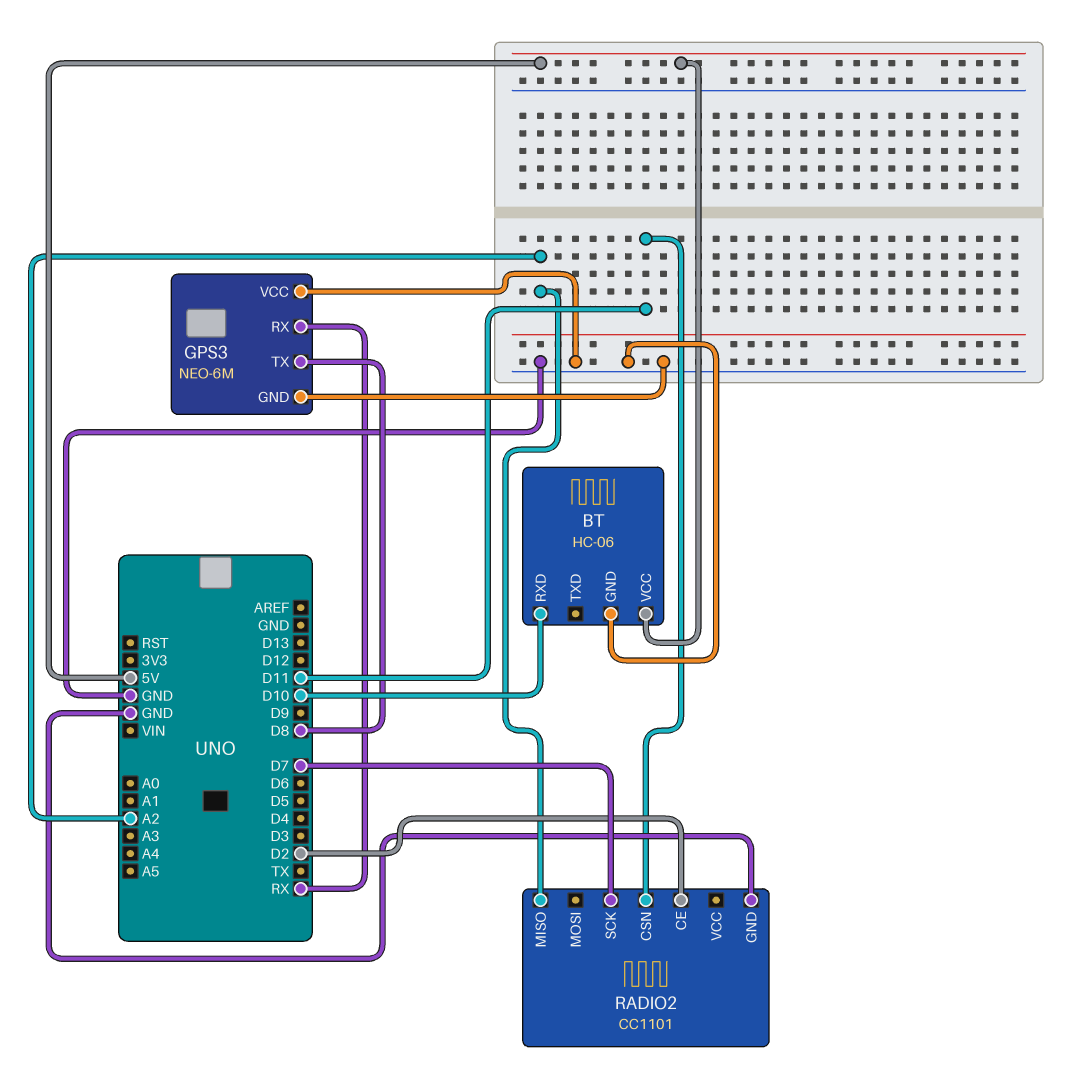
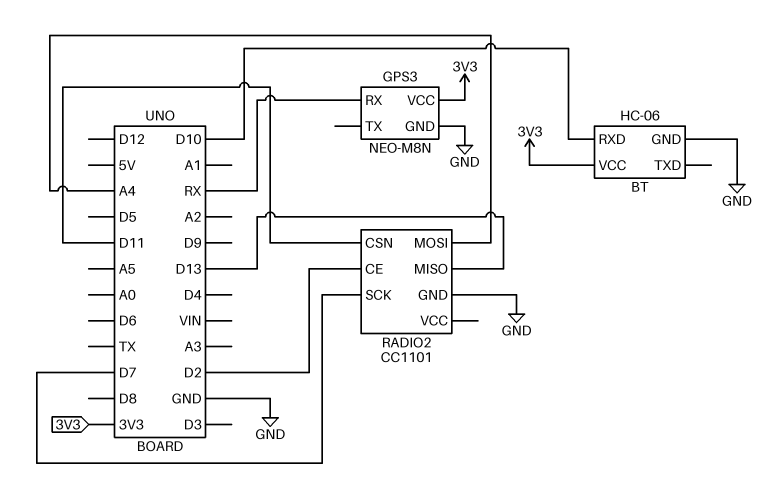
BT pin VCC: 5V -> 3V3
GPS3: NEO-6M -> NEO-M8N
GPS3 pin TX: D8 -> none
GPS3 pin VCC: GND -> 3V3
RADIO2 pin MISO: A2 -> D13
RADIO2 pin MOSI: none -> A4

